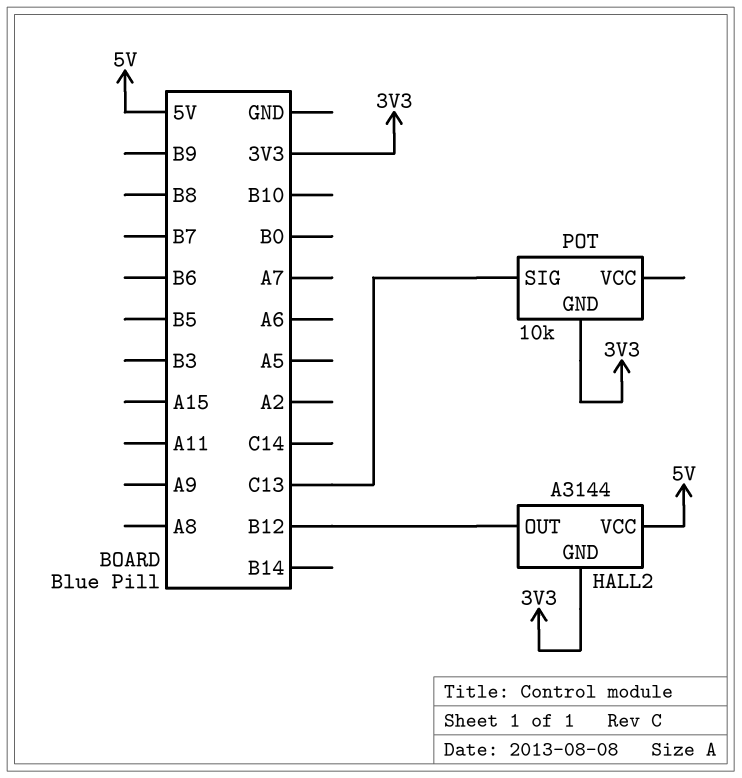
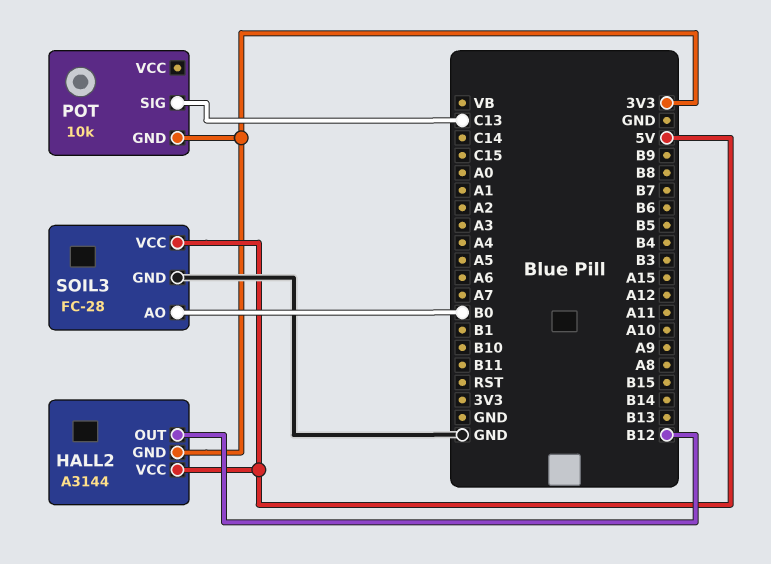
SOIL3: none -> FC-28
SOIL3 pin AO: none -> B0
SOIL3 pin GND: none -> GND
SOIL3 pin VCC: none -> 5V

